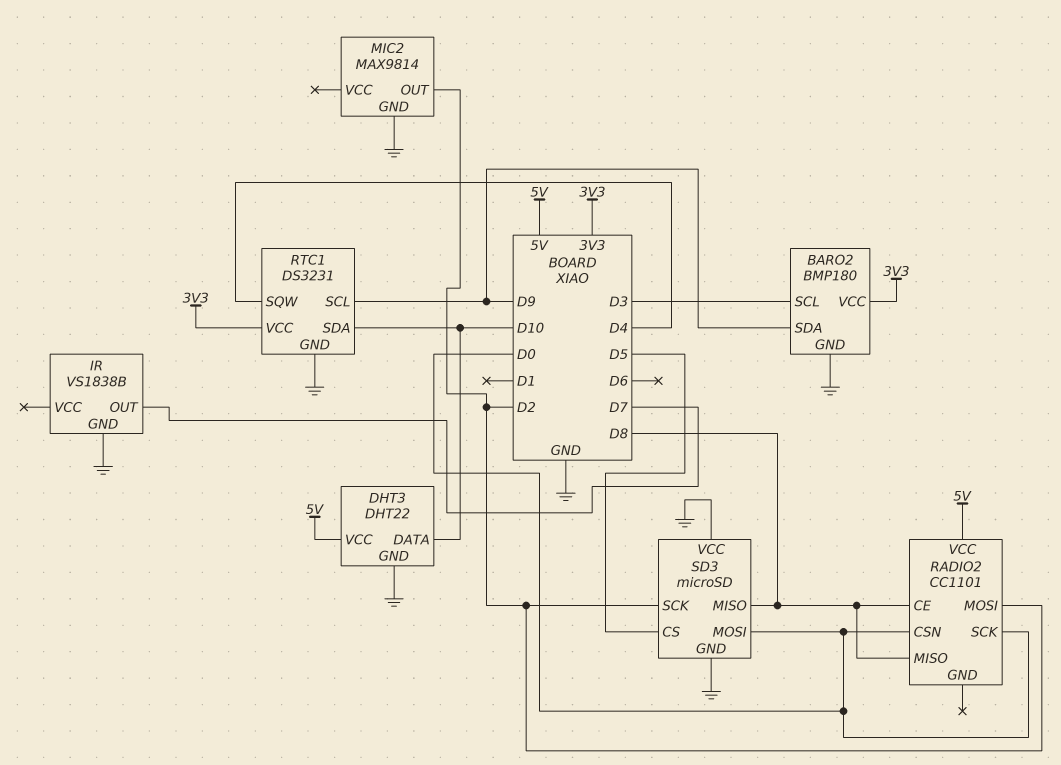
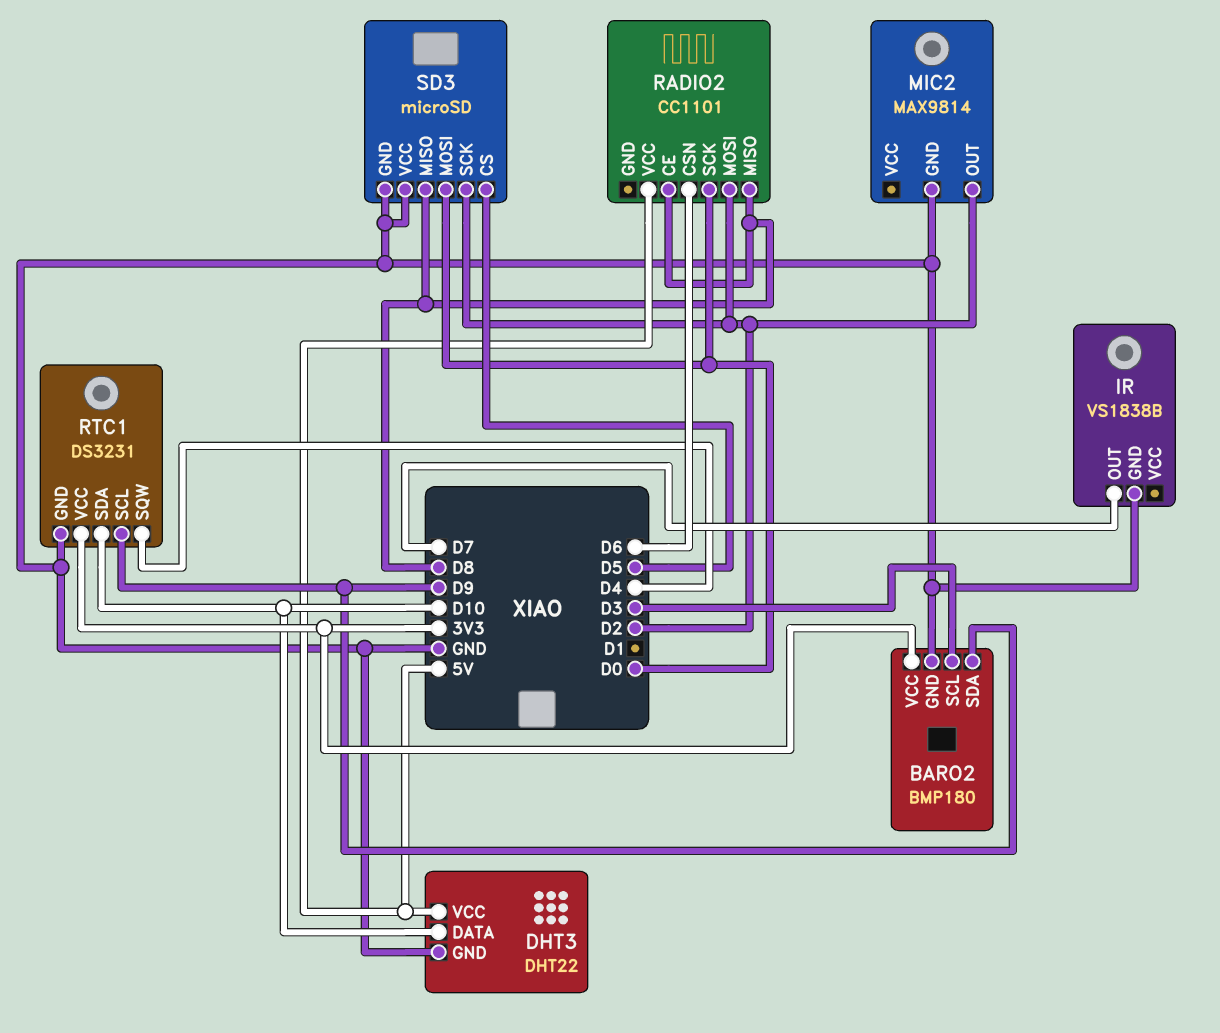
RADIO2 pin CSN: D0 -> D6

